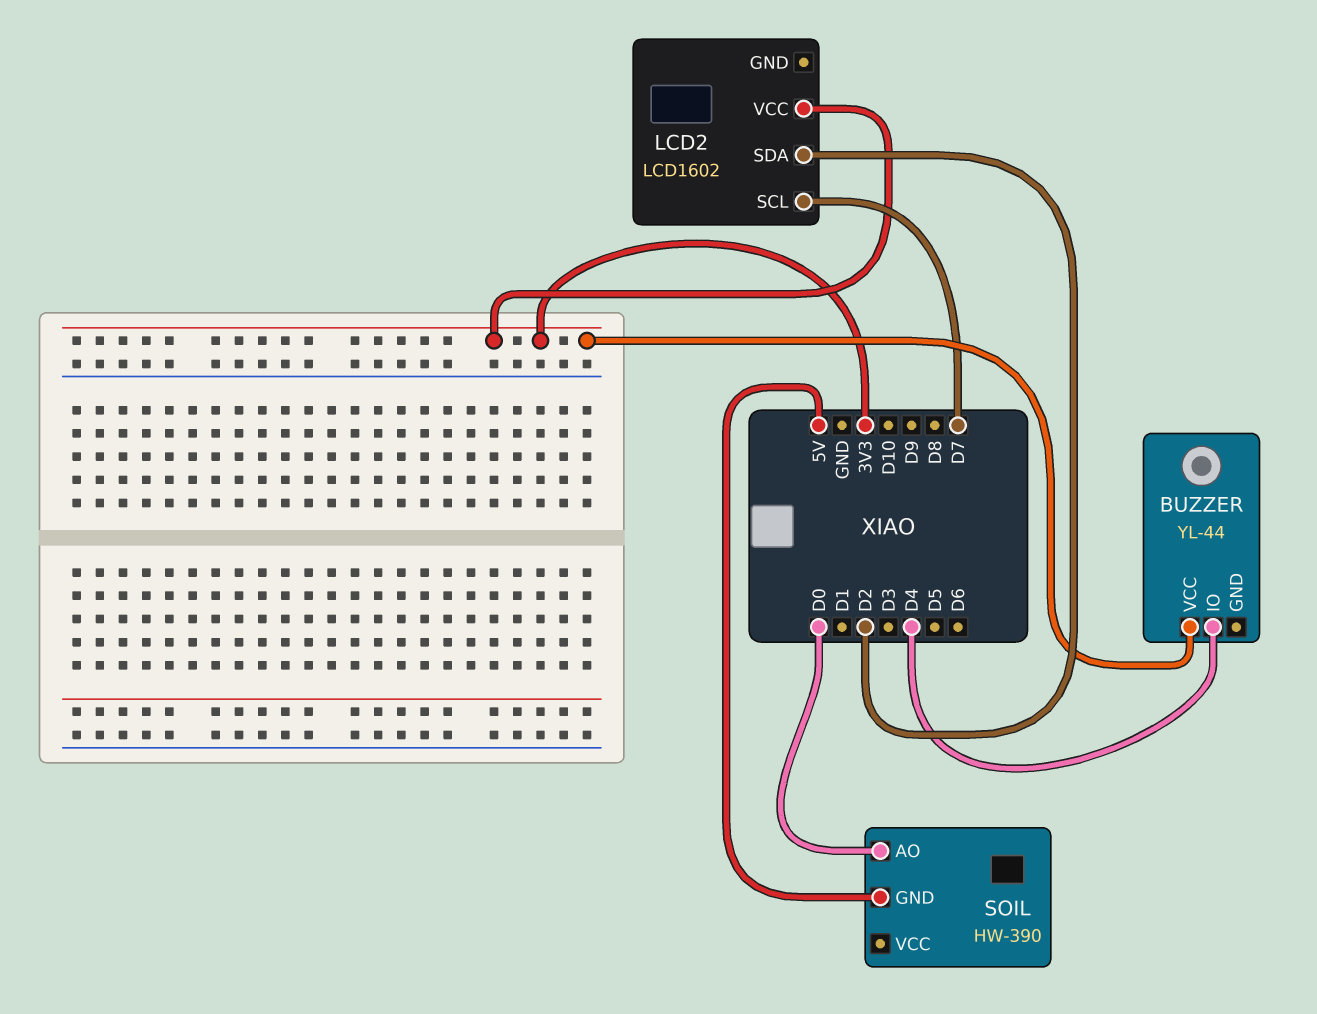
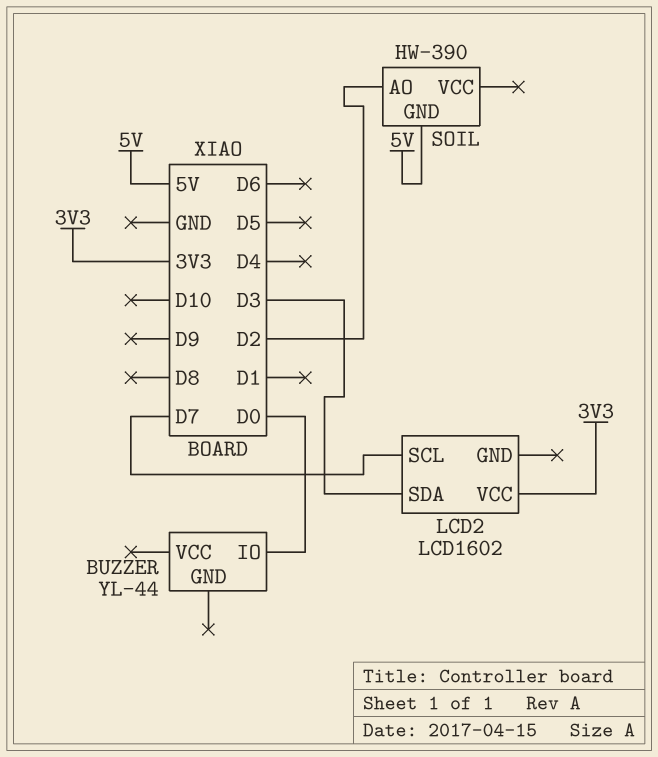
BUZZER pin IO: D4 -> D0
BUZZER pin VCC: 3V3 -> none
LCD2 pin SDA: D2 -> D3
SOIL pin AO: D0 -> D2

